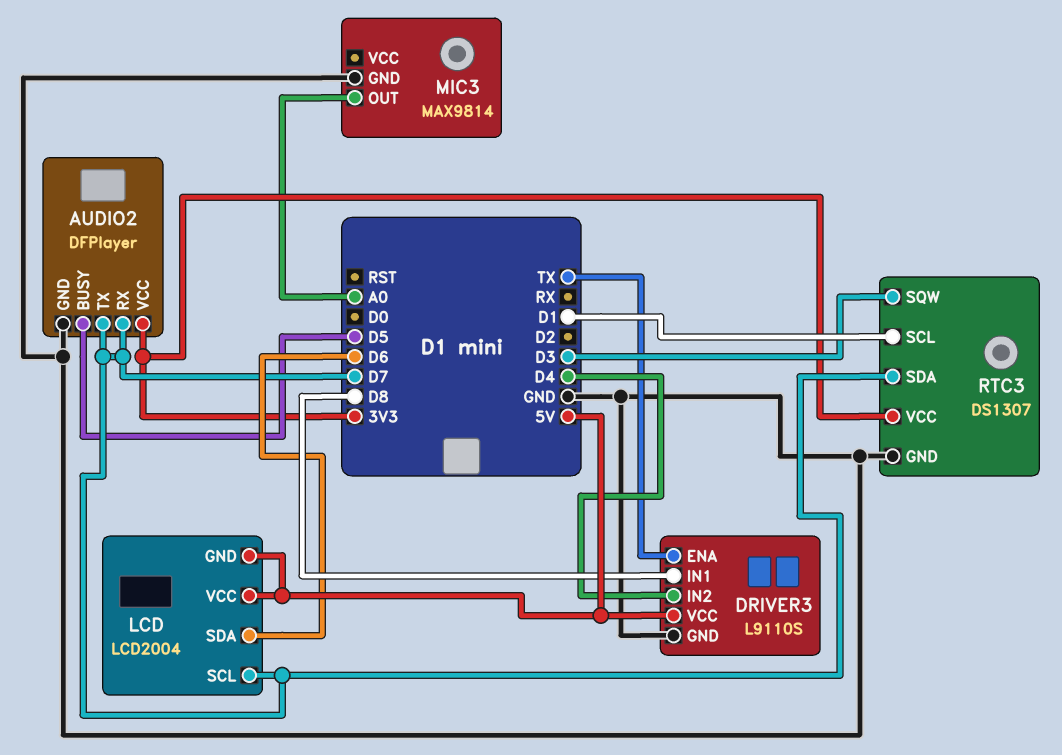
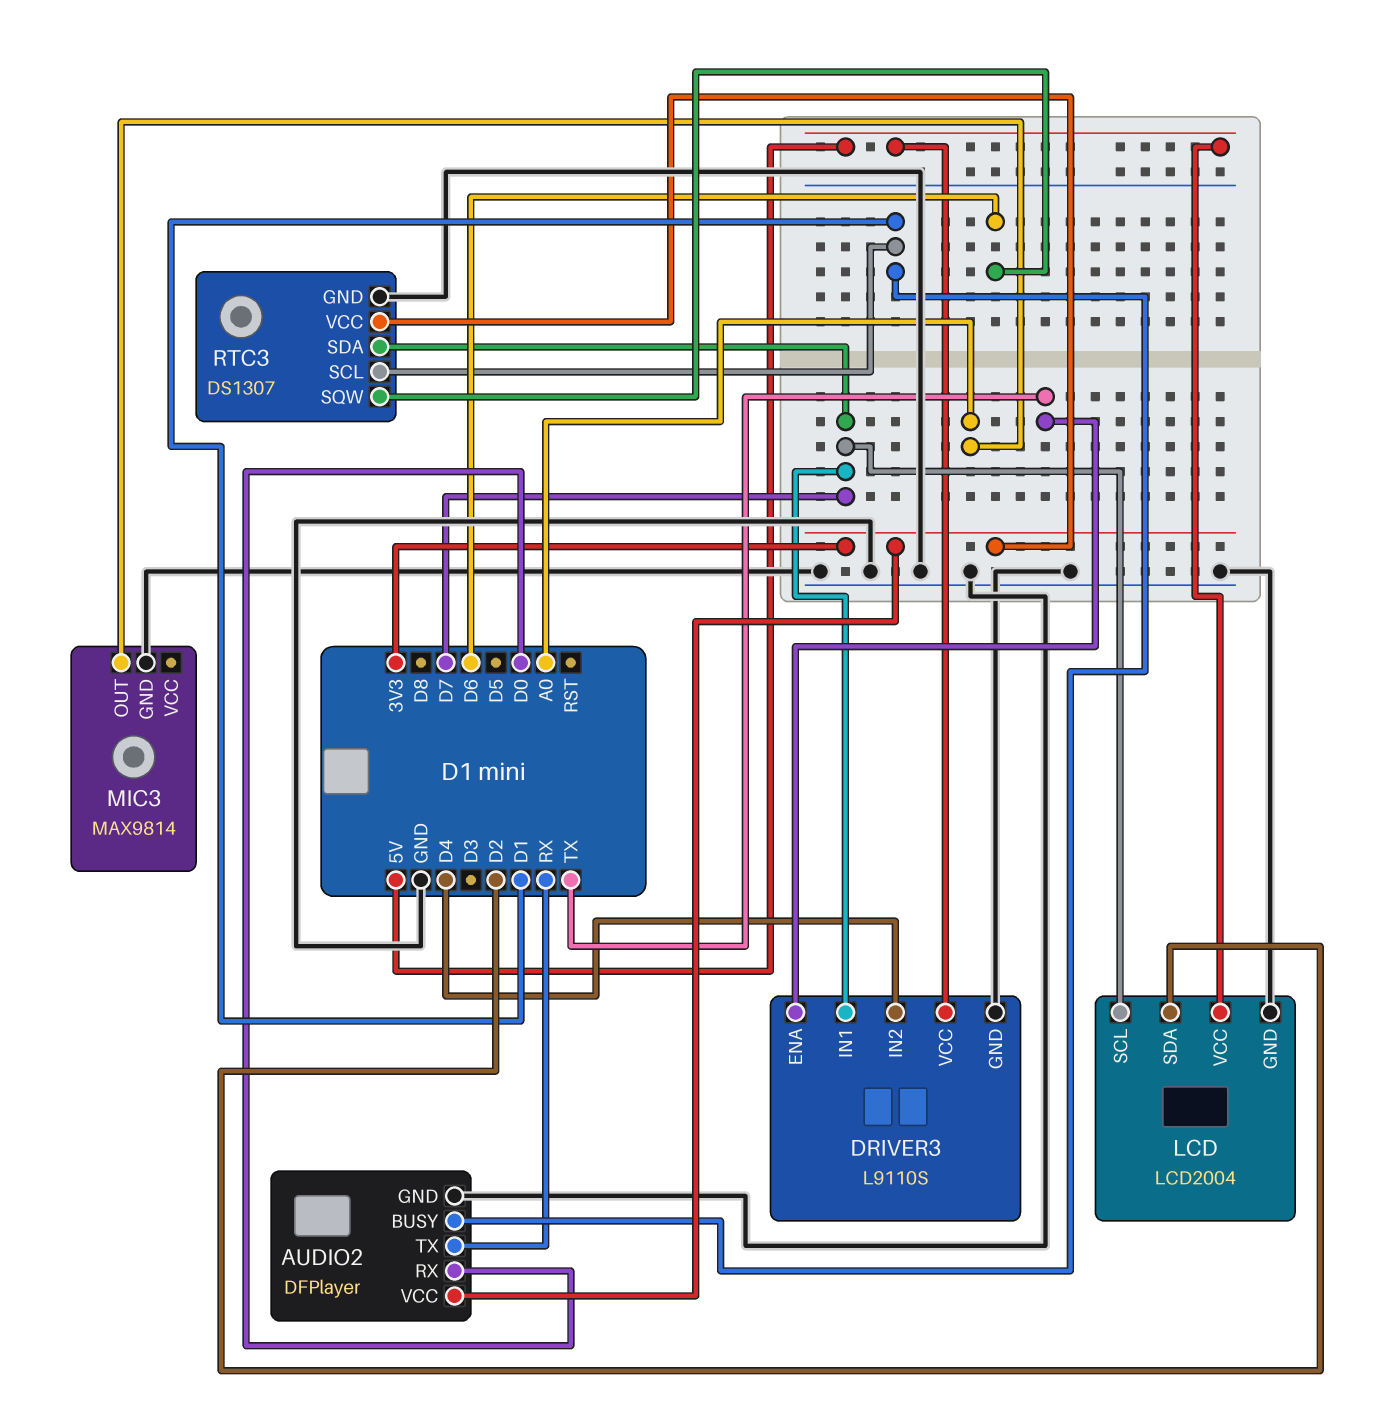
AUDIO2 pin BUSY: D5 -> D1
AUDIO2 pin RX: D7 -> D0
AUDIO2 pin TX: D7 -> RX
DRIVER3 pin IN1: D8 -> D7
LCD pin GND: 5V -> GND
LCD pin SDA: D6 -> D2
RTC3 pin SQW: D3 -> D6

